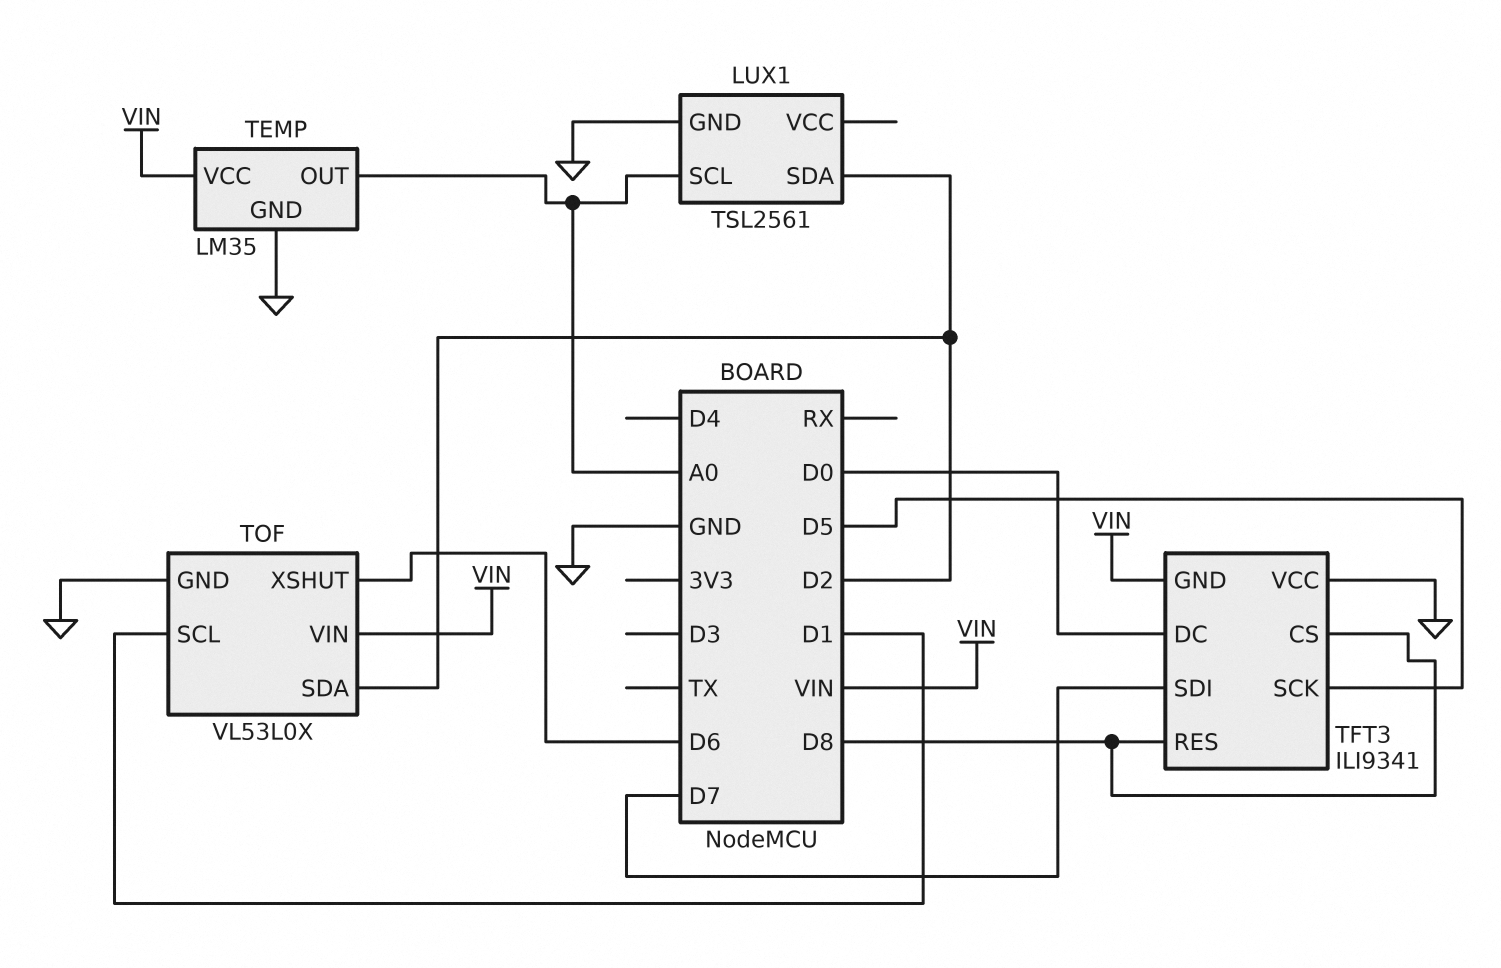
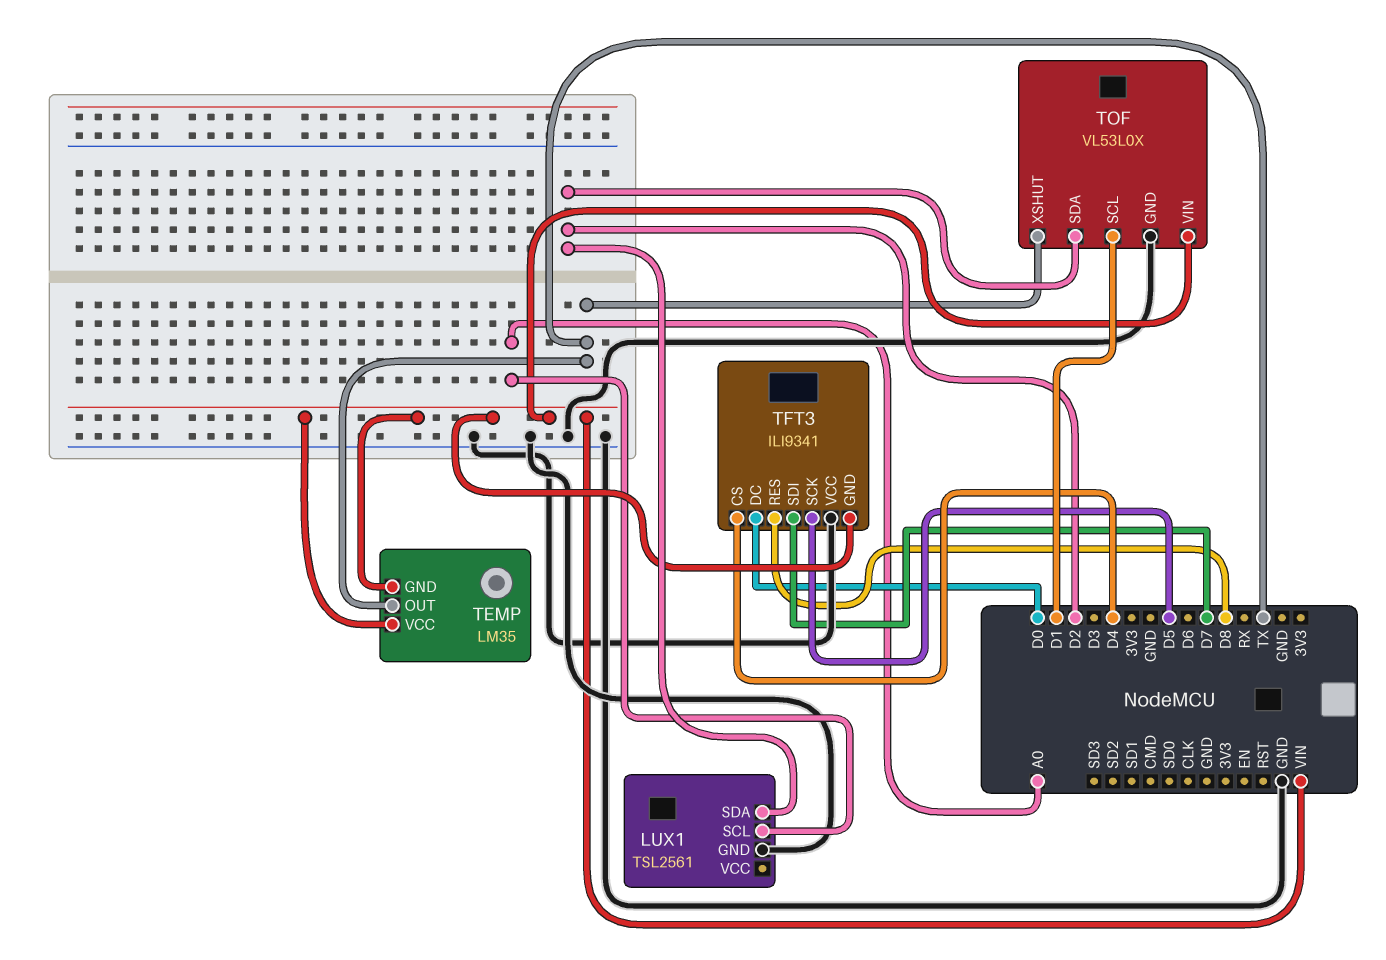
TEMP pin GND: GND -> VIN
TEMP pin OUT: A0 -> TX
TFT3 pin CS: D8 -> D4
TOF pin XSHUT: D6 -> TX

